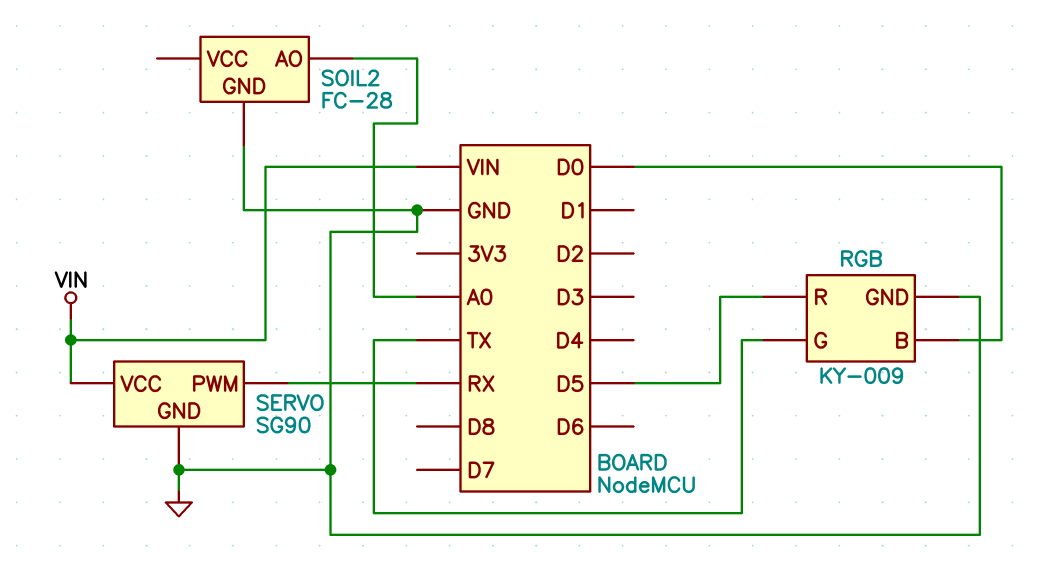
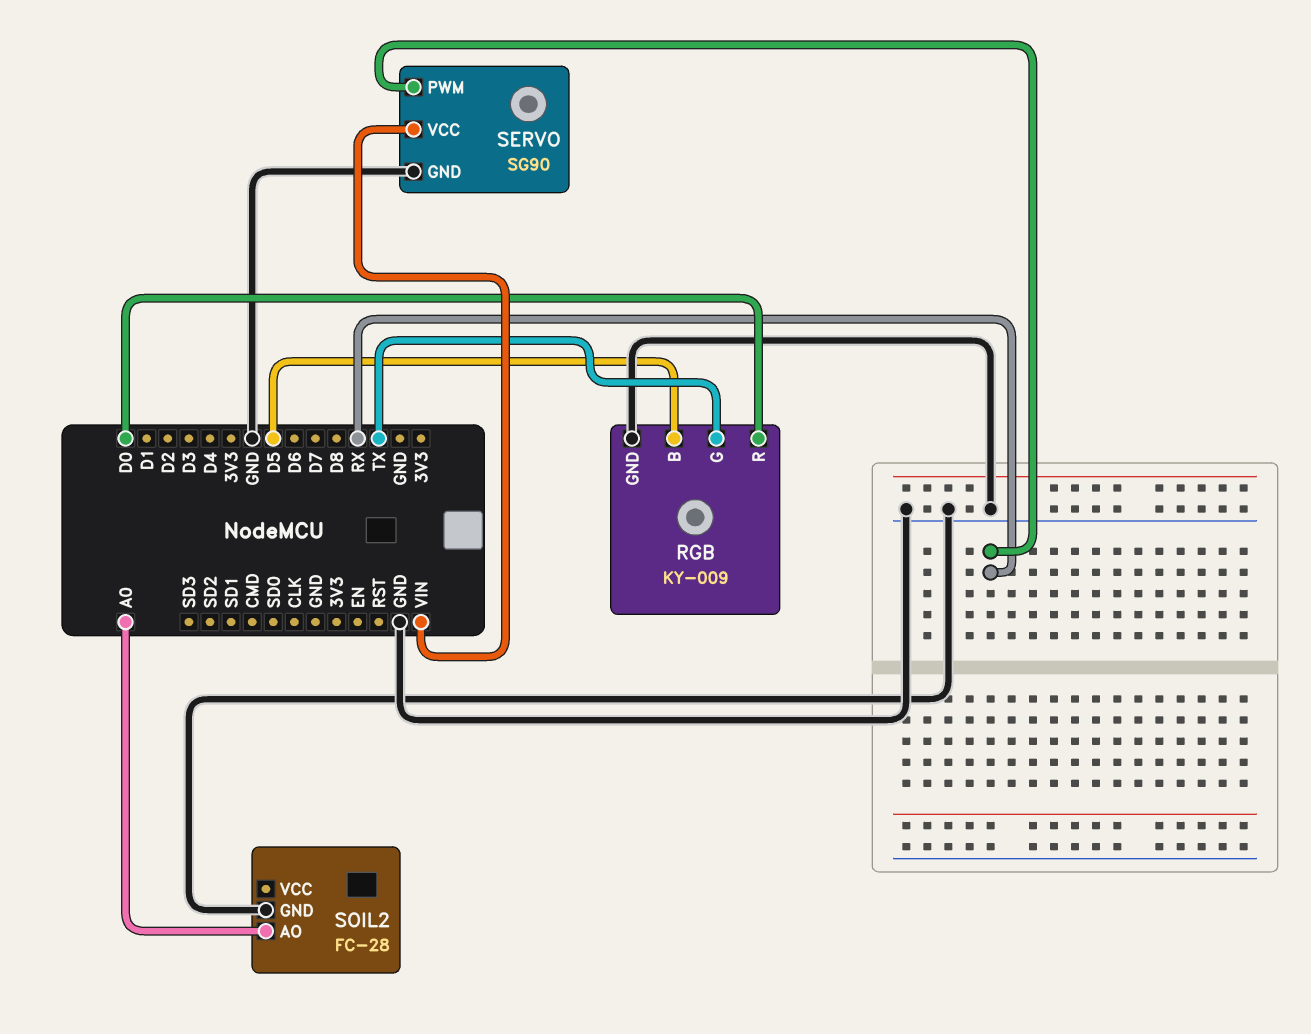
RGB pin B: D0 -> D5
RGB pin R: D5 -> D0

